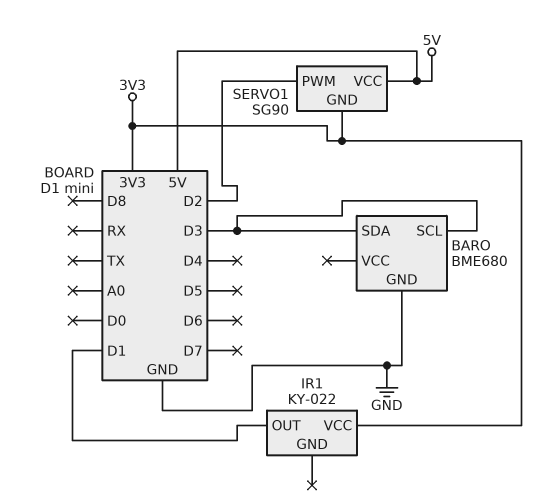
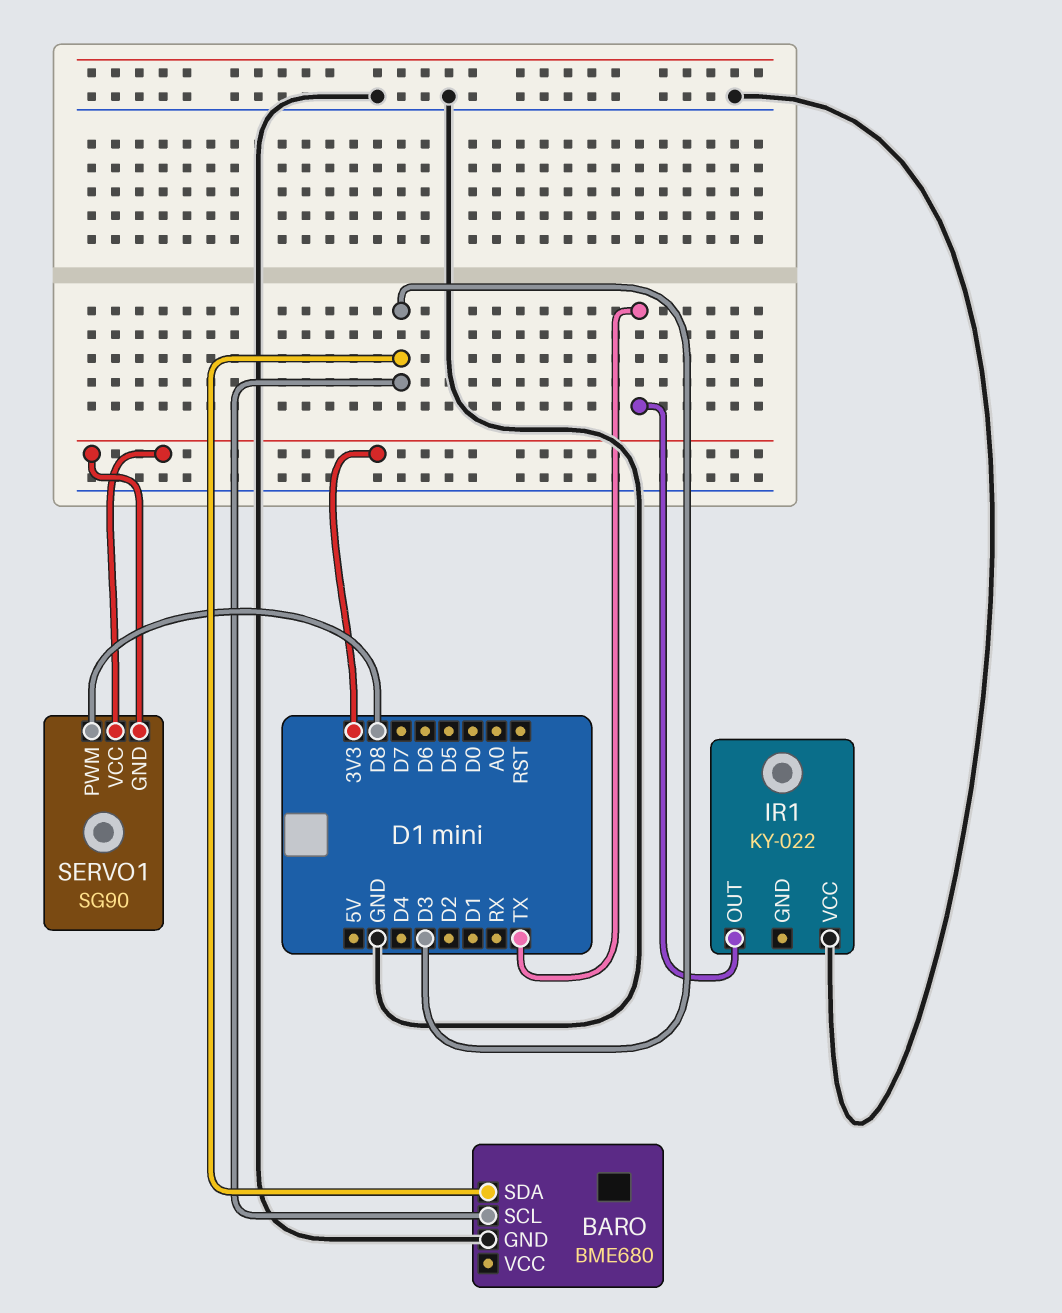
IR1 pin OUT: D1 -> TX
IR1 pin VCC: 3V3 -> GND
SERVO1 pin PWM: D2 -> D8
SERVO1 pin VCC: 5V -> 3V3

